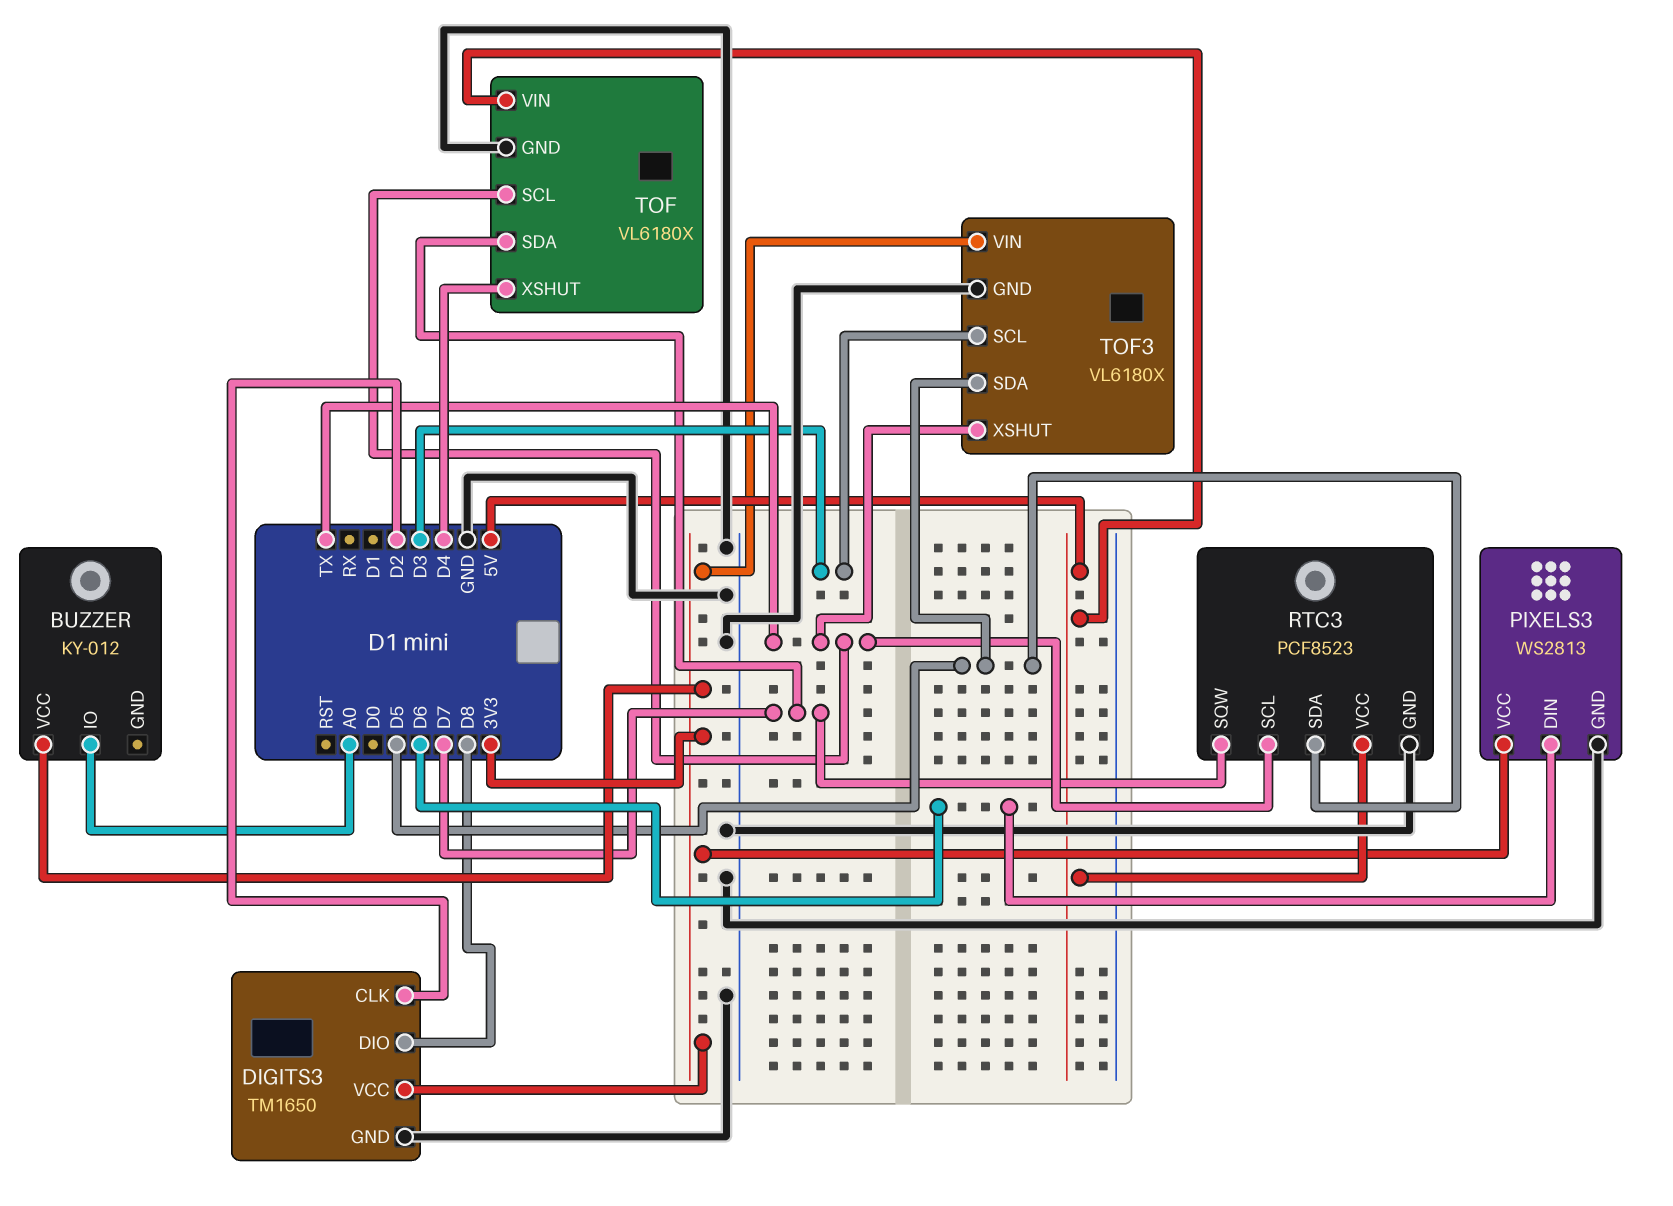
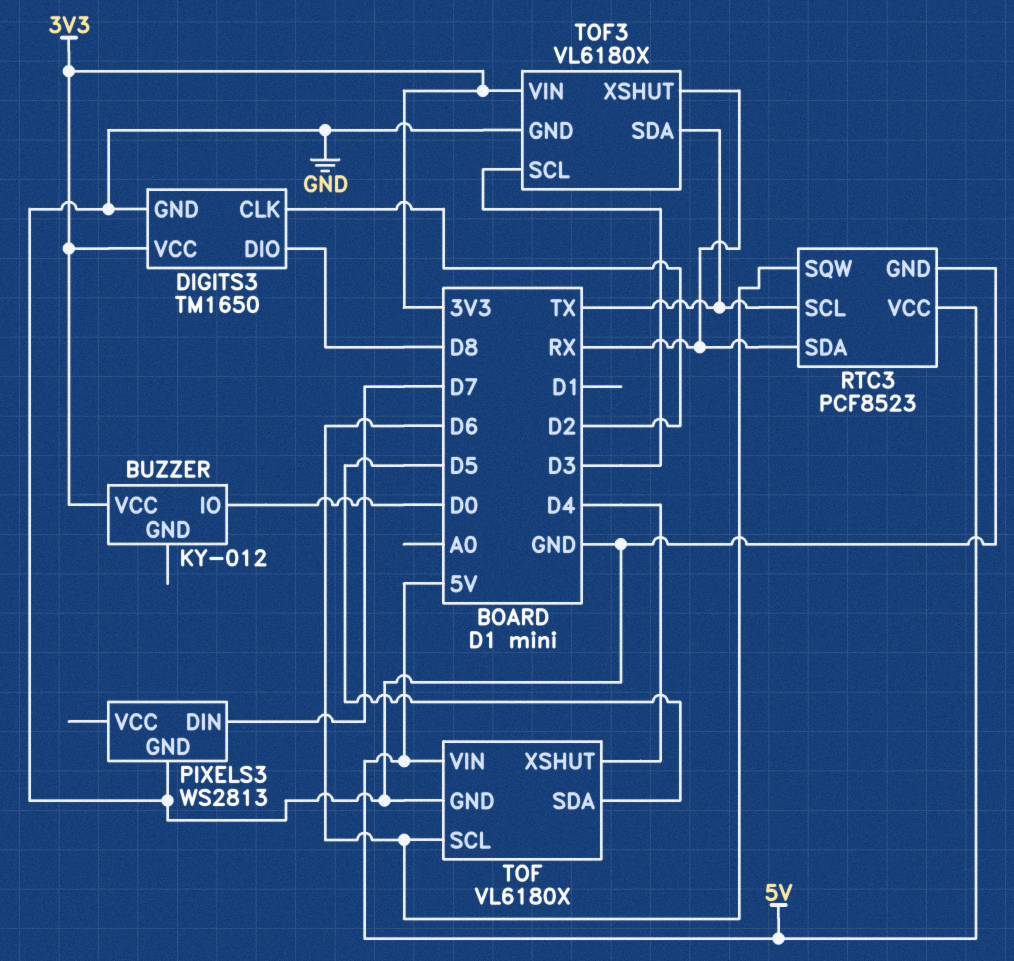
BUZZER pin IO: A0 -> D0
PIXELS3 pin DIN: D6 -> D7
PIXELS3 pin VCC: 3V3 -> none
RTC3 pin SDA: D5 -> RX
RTC3 pin SQW: D7 -> D6
TOF pin SCL: TX -> D6
TOF pin SDA: D7 -> D5
TOF3 pin SDA: D5 -> TX
TOF3 pin XSHUT: TX -> RX

